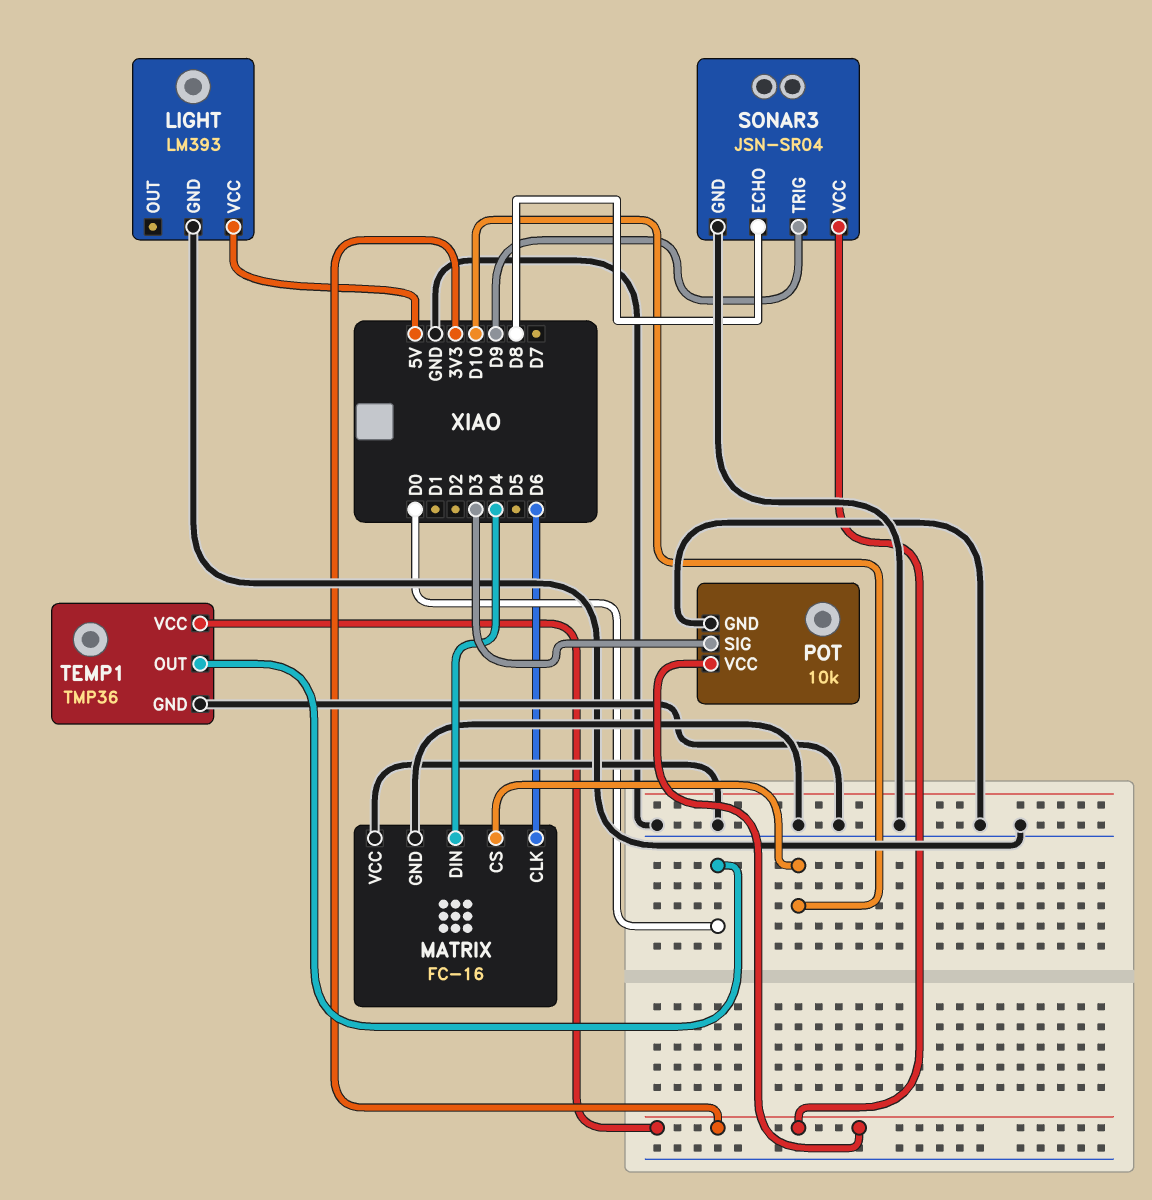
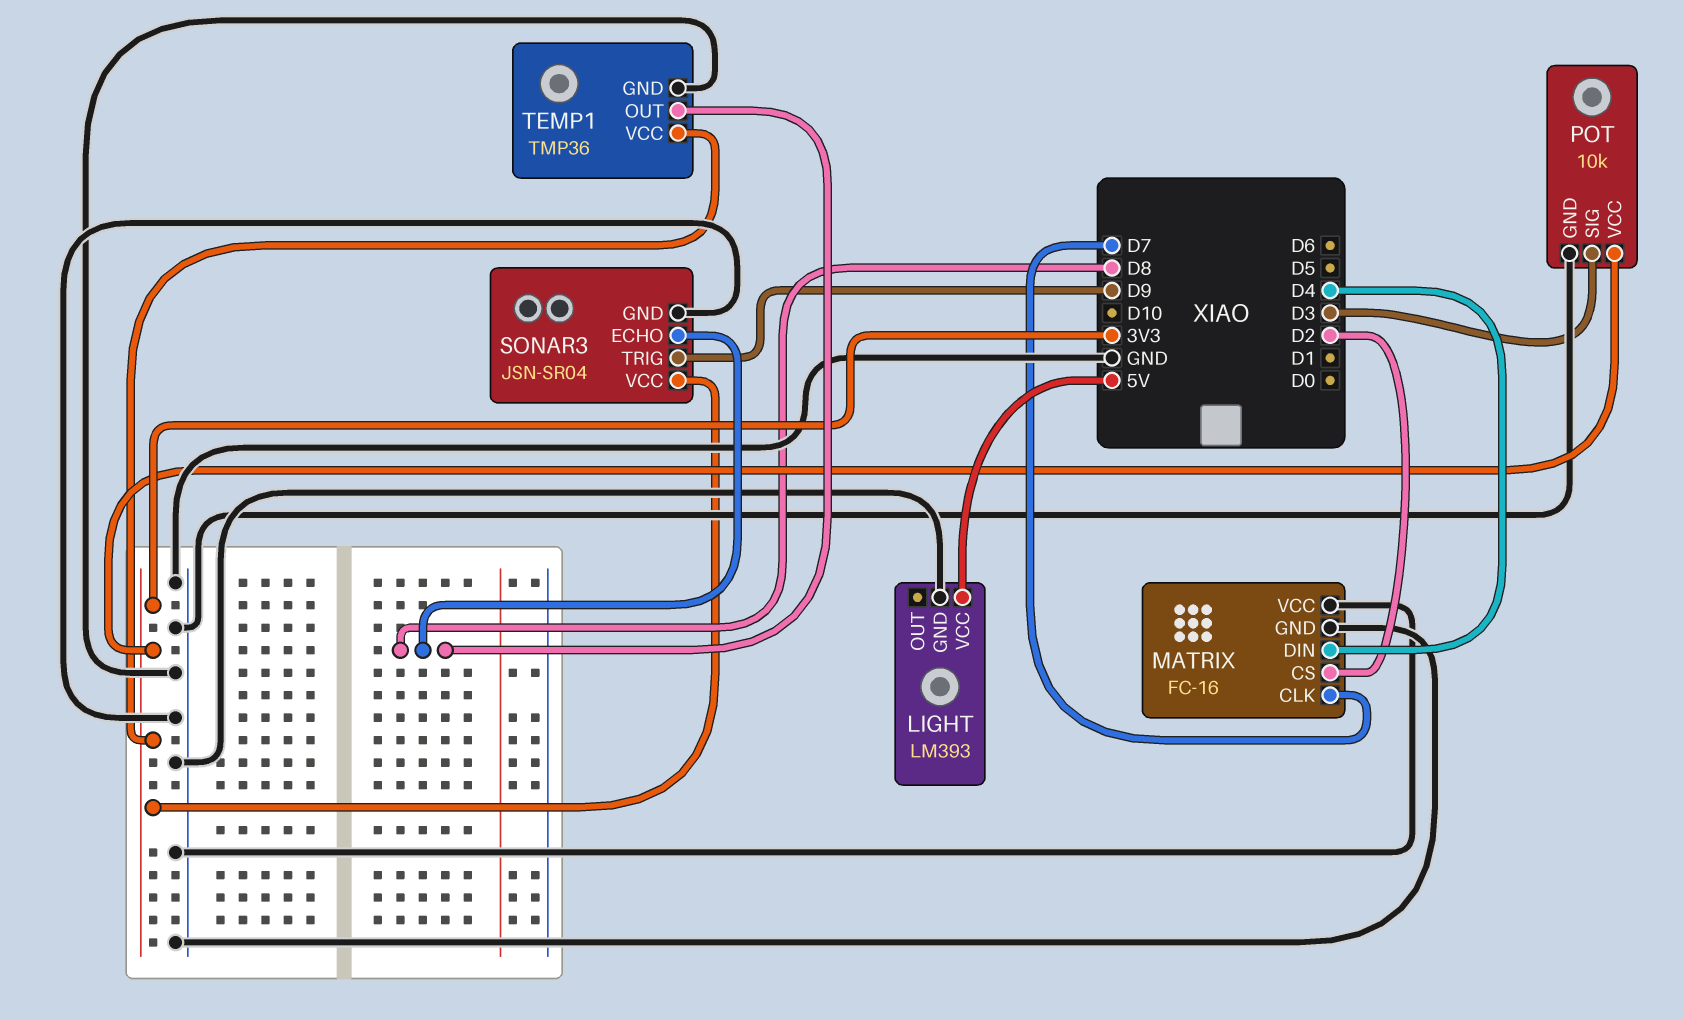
MATRIX pin CLK: D6 -> D7
MATRIX pin CS: D10 -> D2
TEMP1 pin OUT: D0 -> D8

